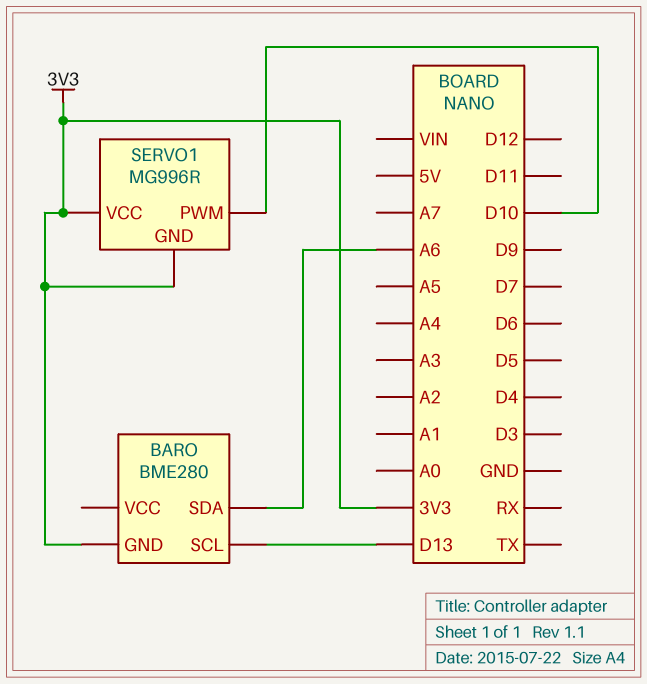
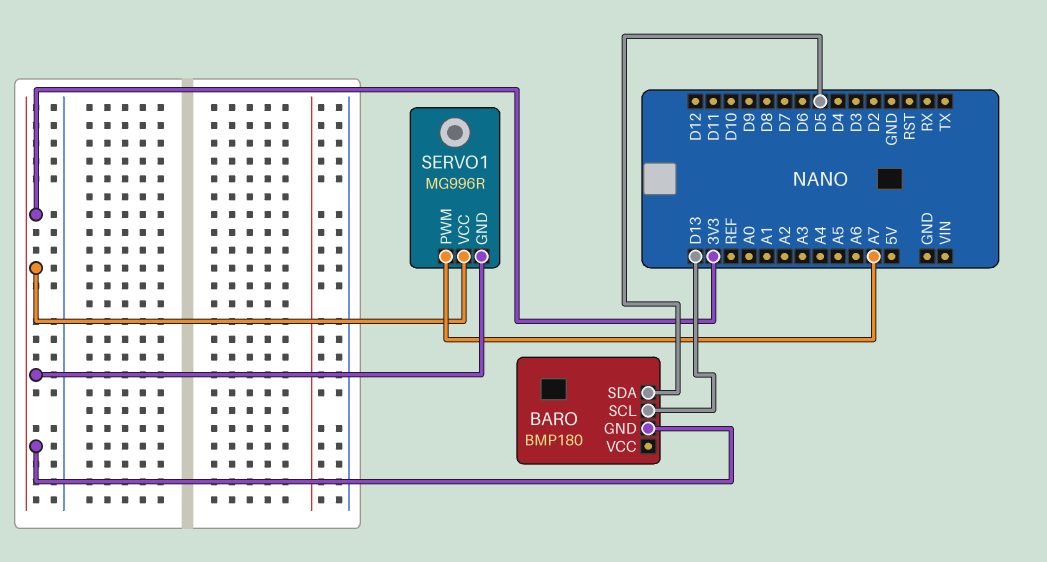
BARO: BME280 -> BMP180
BARO pin SDA: A6 -> D5
SERVO1 pin PWM: D10 -> A7

